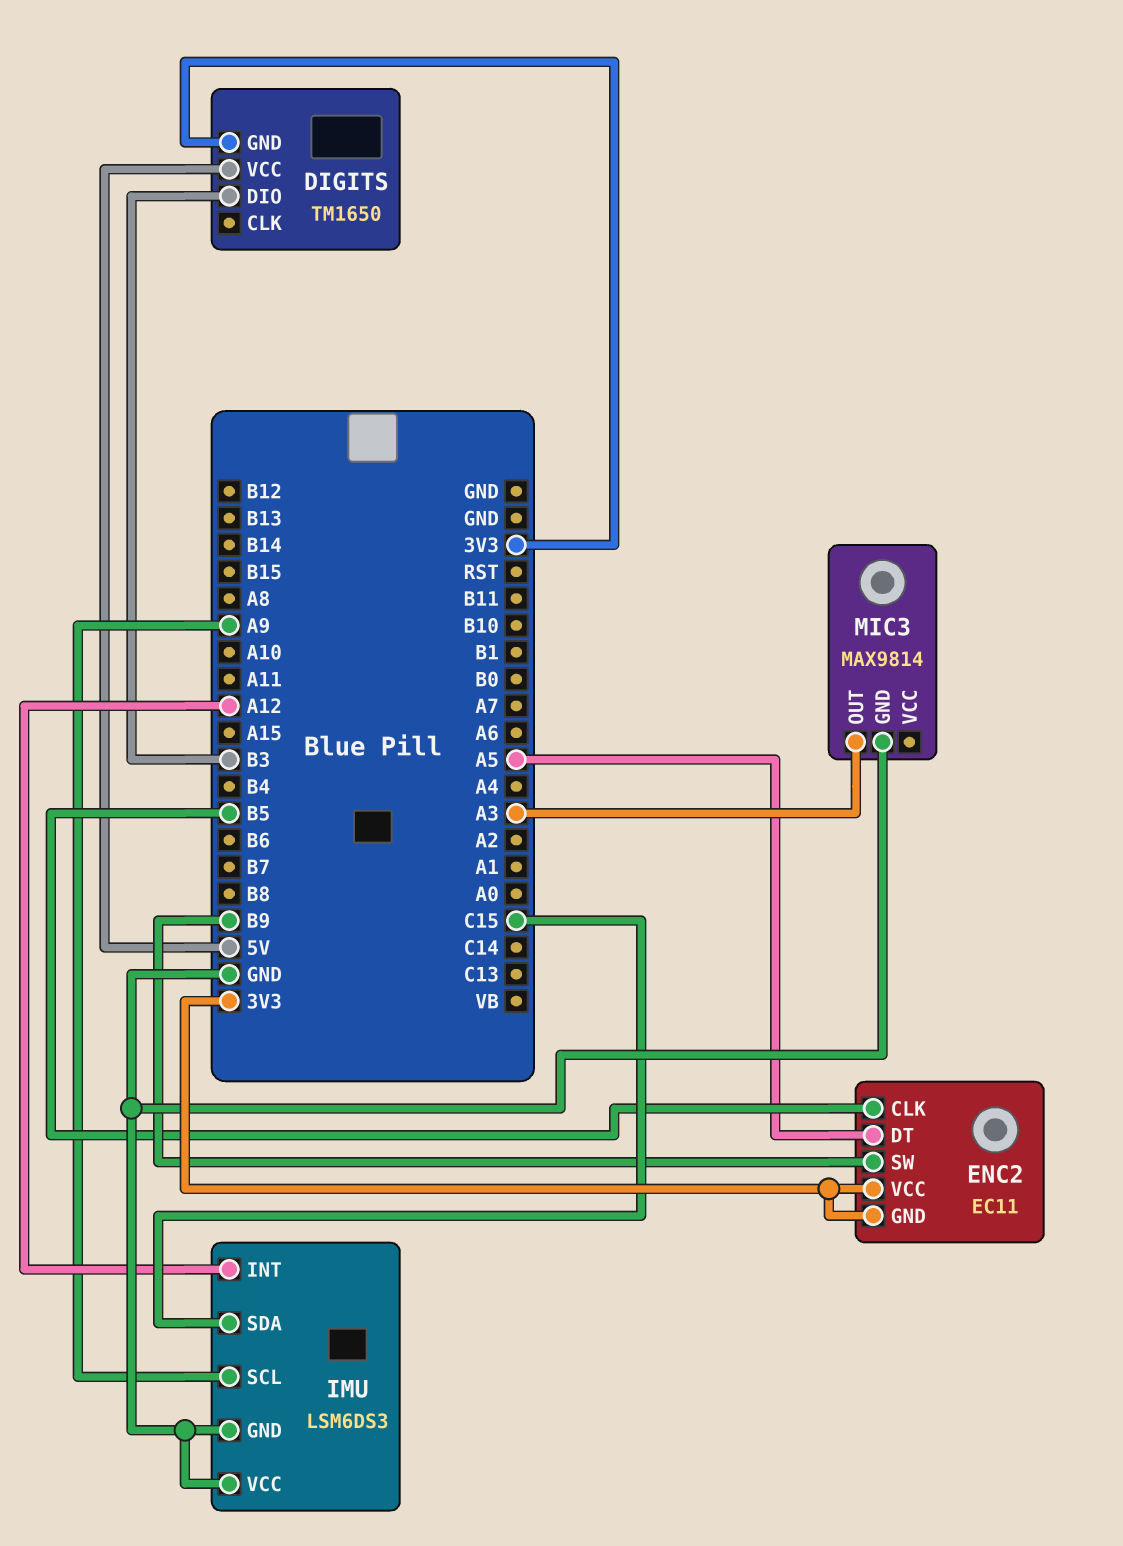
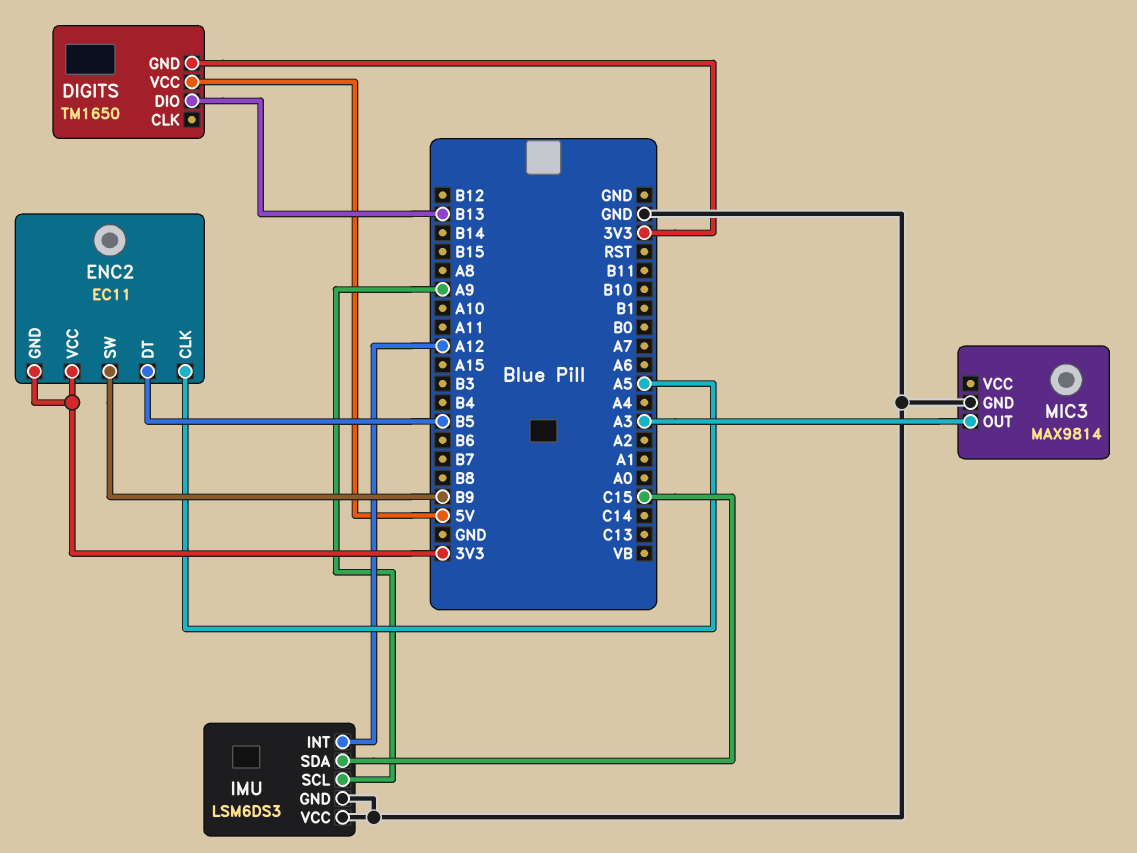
DIGITS pin DIO: B3 -> B13
ENC2 pin CLK: B5 -> A5
ENC2 pin DT: A5 -> B5

